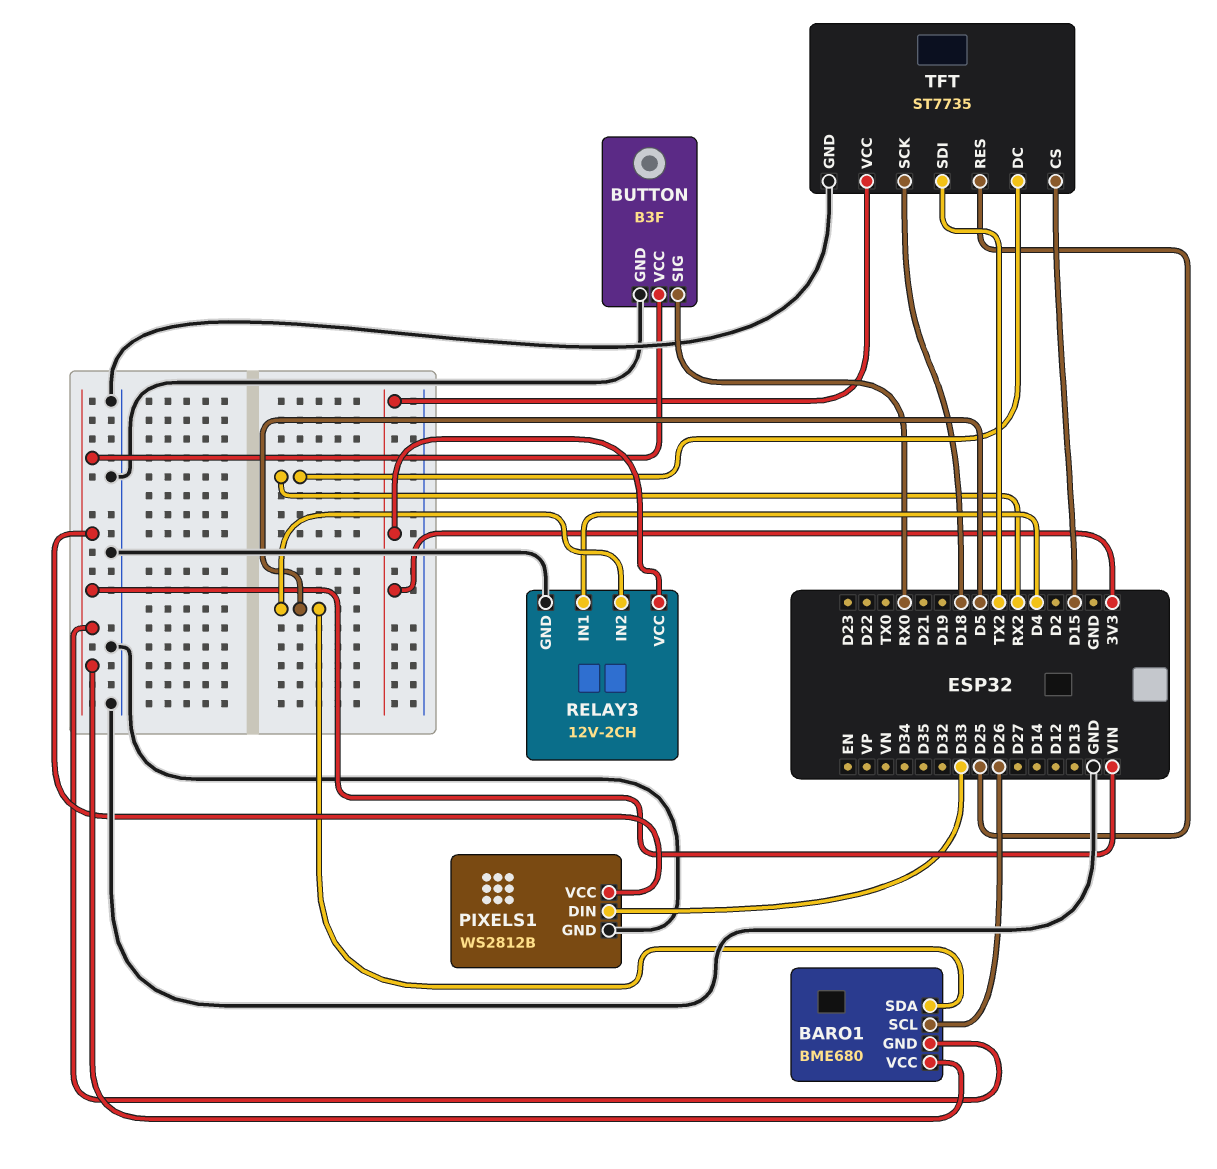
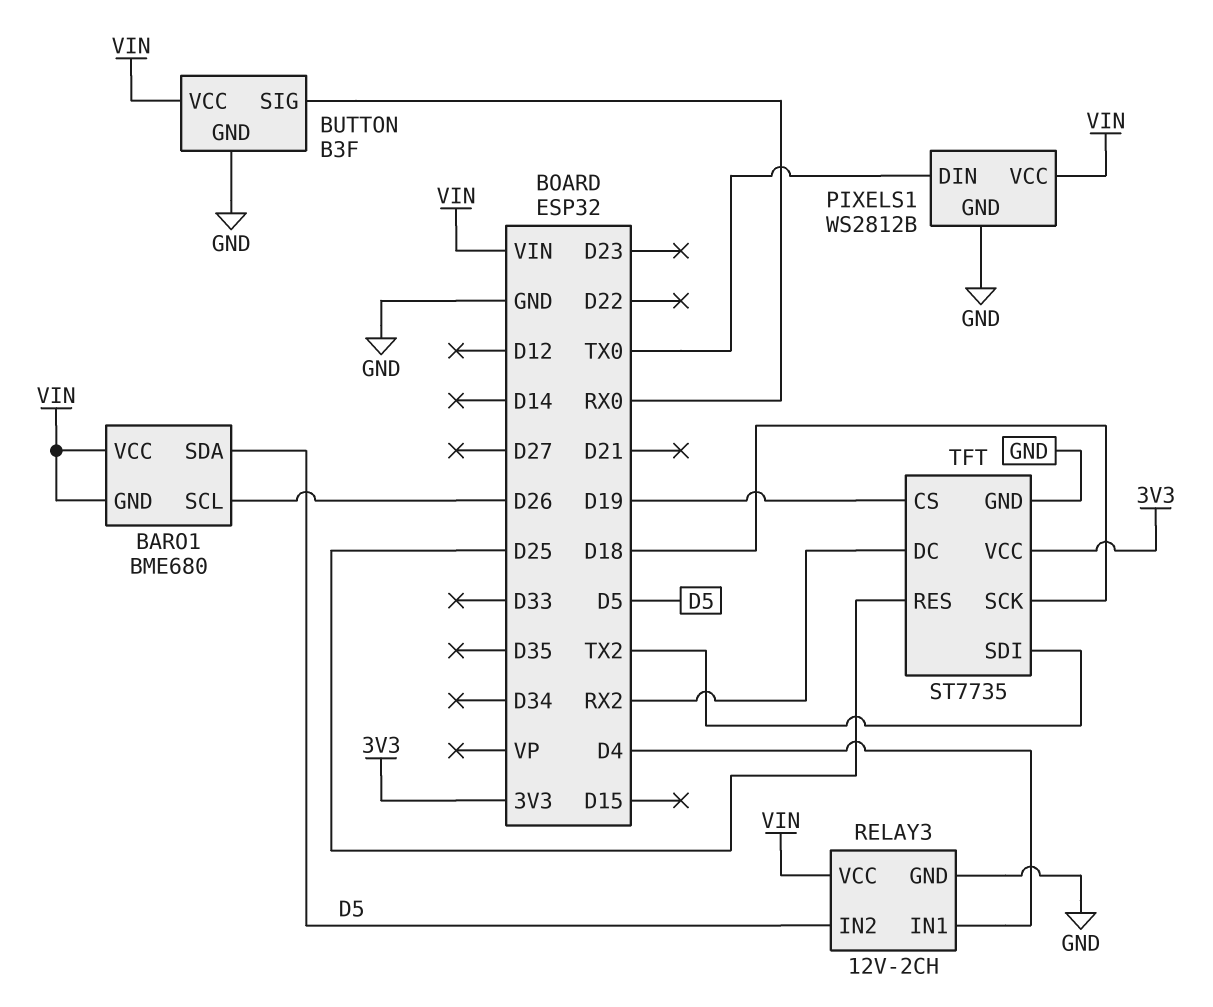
PIXELS1 pin DIN: D33 -> TX0
RELAY3 pin VCC: 3V3 -> VIN
TFT pin CS: D15 -> D19

